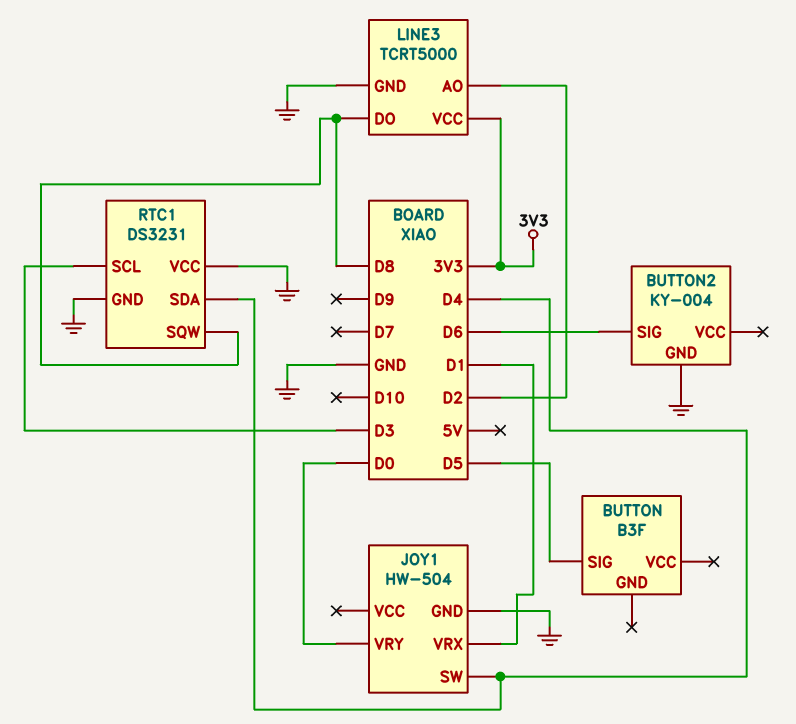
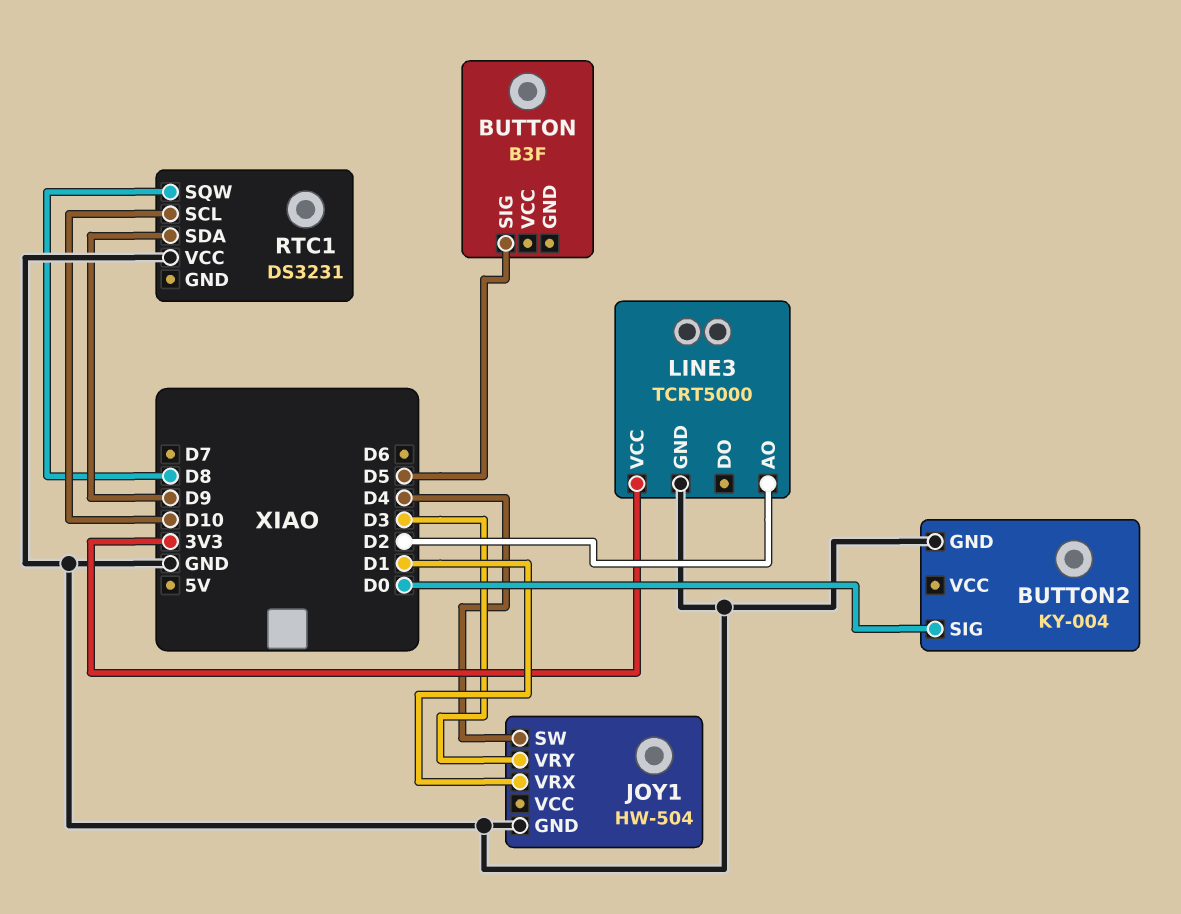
BUTTON2 pin SIG: D6 -> D0
JOY1 pin VRY: D0 -> D3
LINE3 pin DO: D8 -> none
RTC1 pin GND: GND -> none
RTC1 pin SCL: D3 -> D10
RTC1 pin SDA: D4 -> D9

